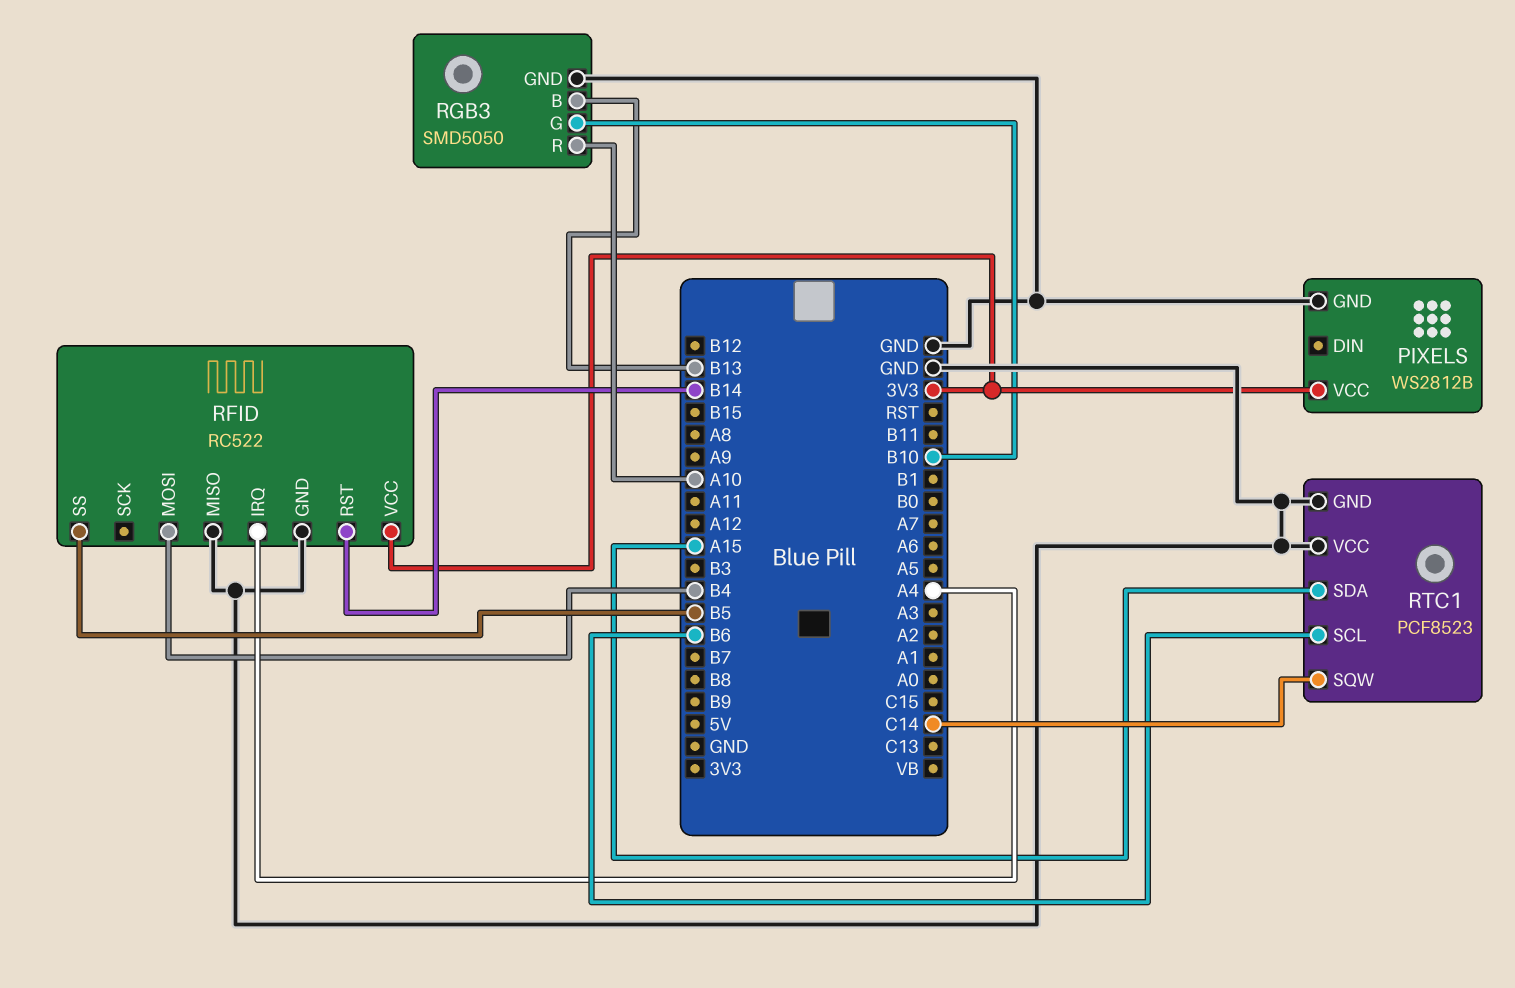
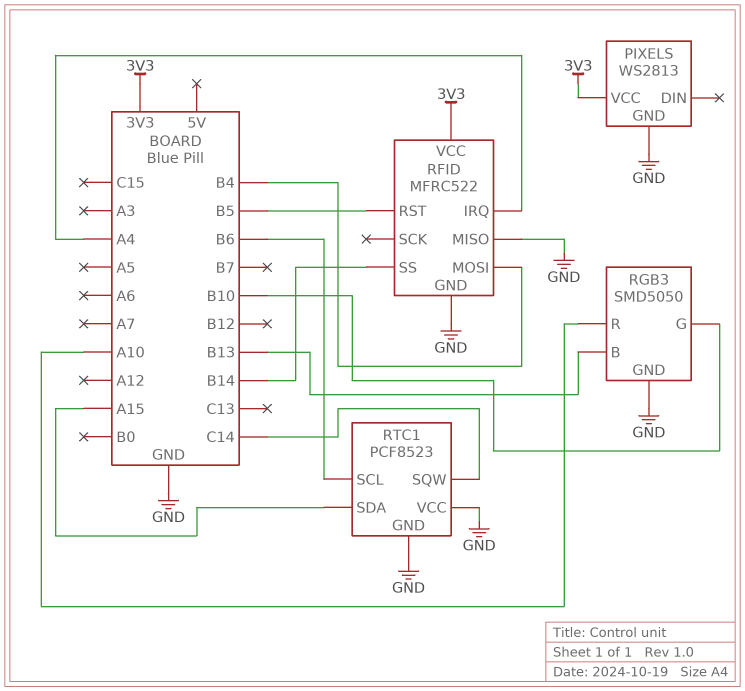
PIXELS: WS2812B -> WS2813
RFID: RC522 -> MFRC522
RFID pin RST: B14 -> B5
RFID pin SS: B5 -> B14

